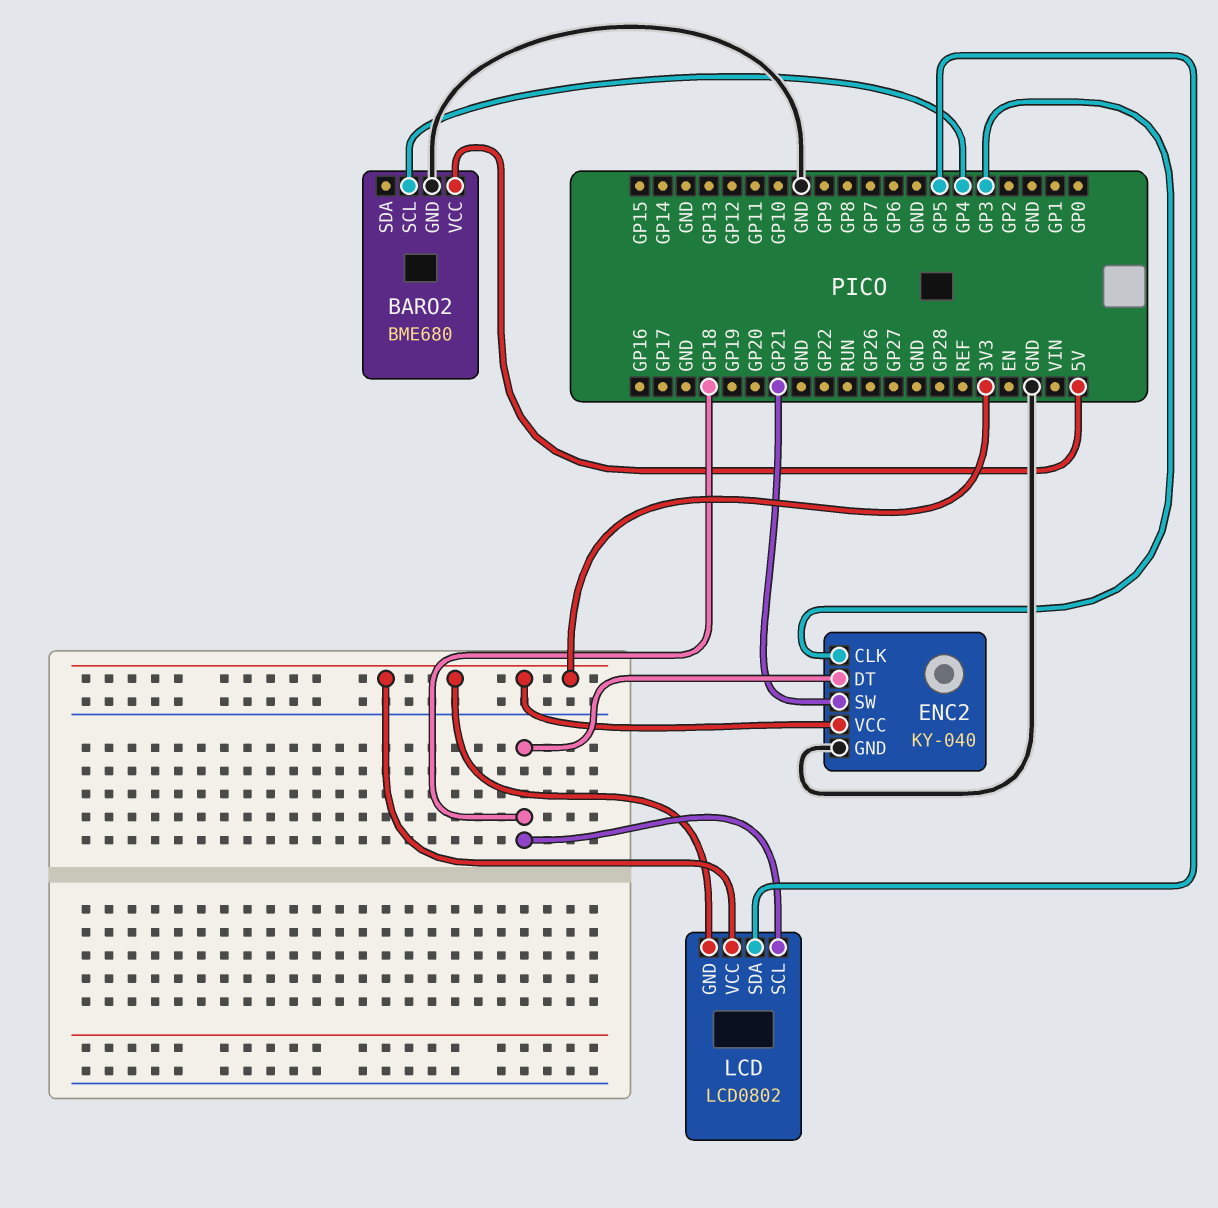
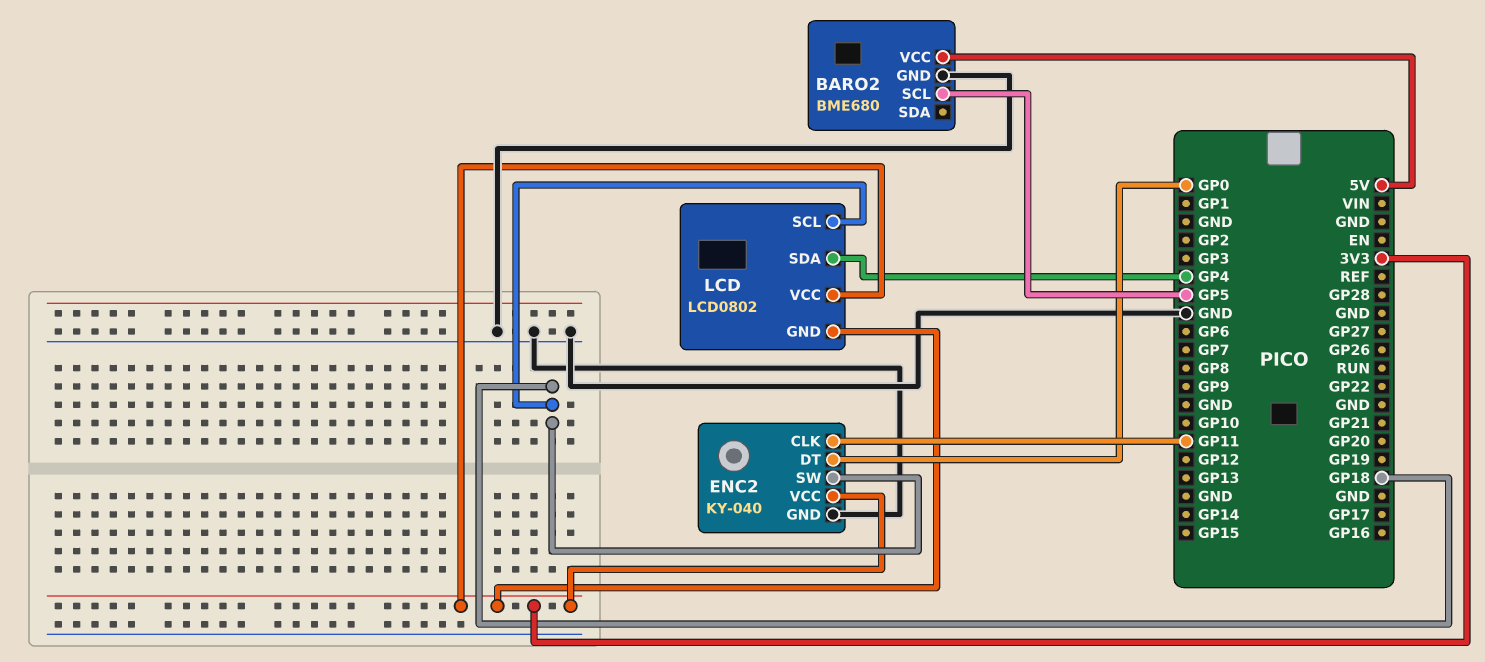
BARO2 pin SCL: GP4 -> GP5
ENC2 pin CLK: GP3 -> GP11
ENC2 pin DT: GP18 -> GP0
ENC2 pin SW: GP21 -> GP18
LCD pin SDA: GP5 -> GP4

